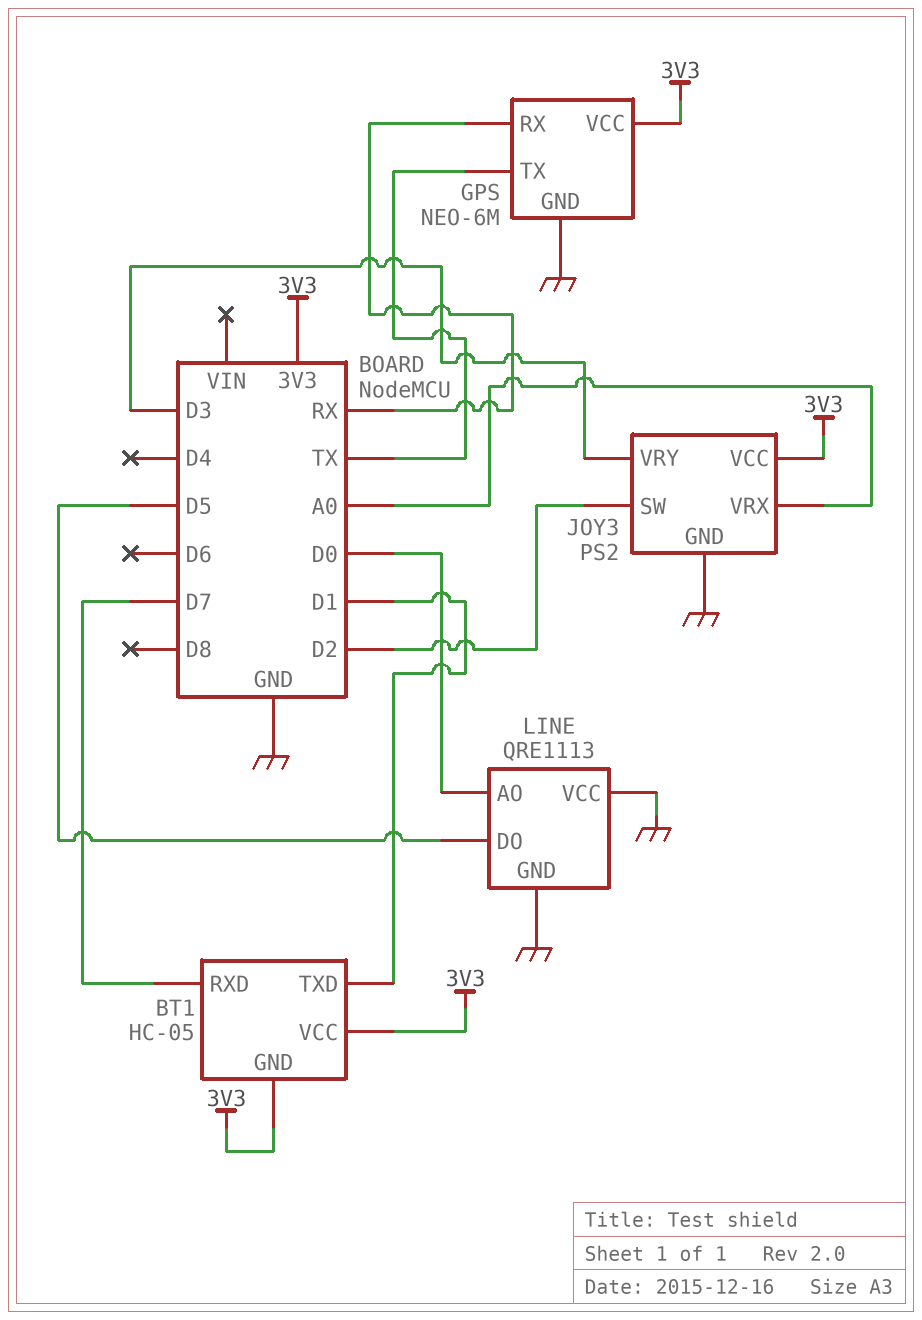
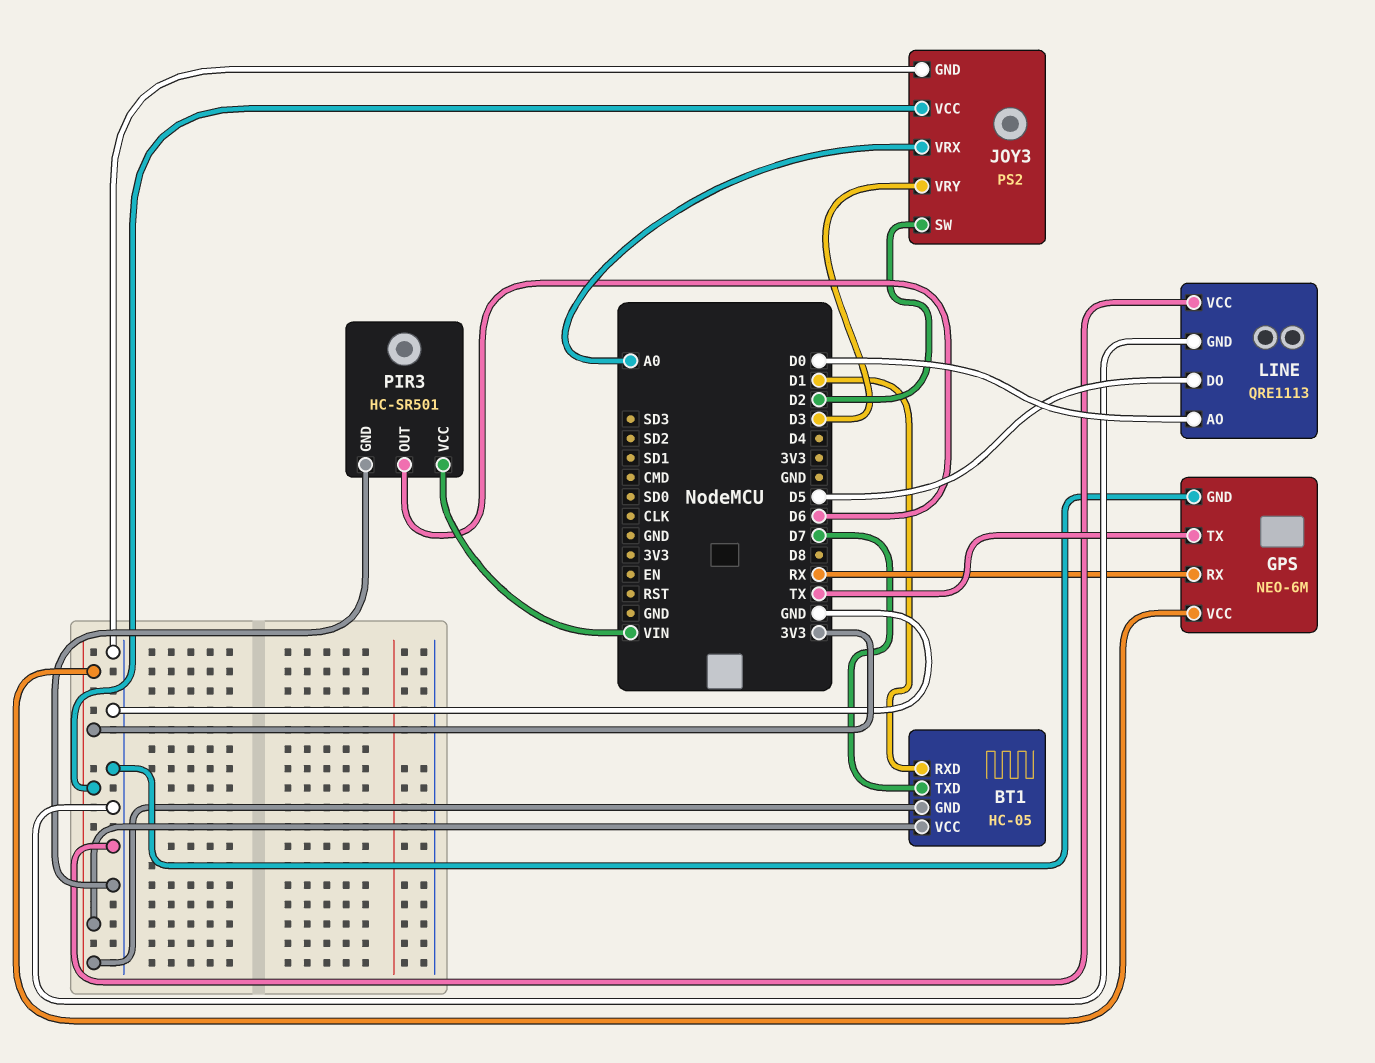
BT1 pin RXD: D7 -> D1
BT1 pin TXD: D1 -> D7
PIR3: none -> HC-SR501
PIR3 pin GND: none -> GND
PIR3 pin OUT: none -> D6
PIR3 pin VCC: none -> VIN

